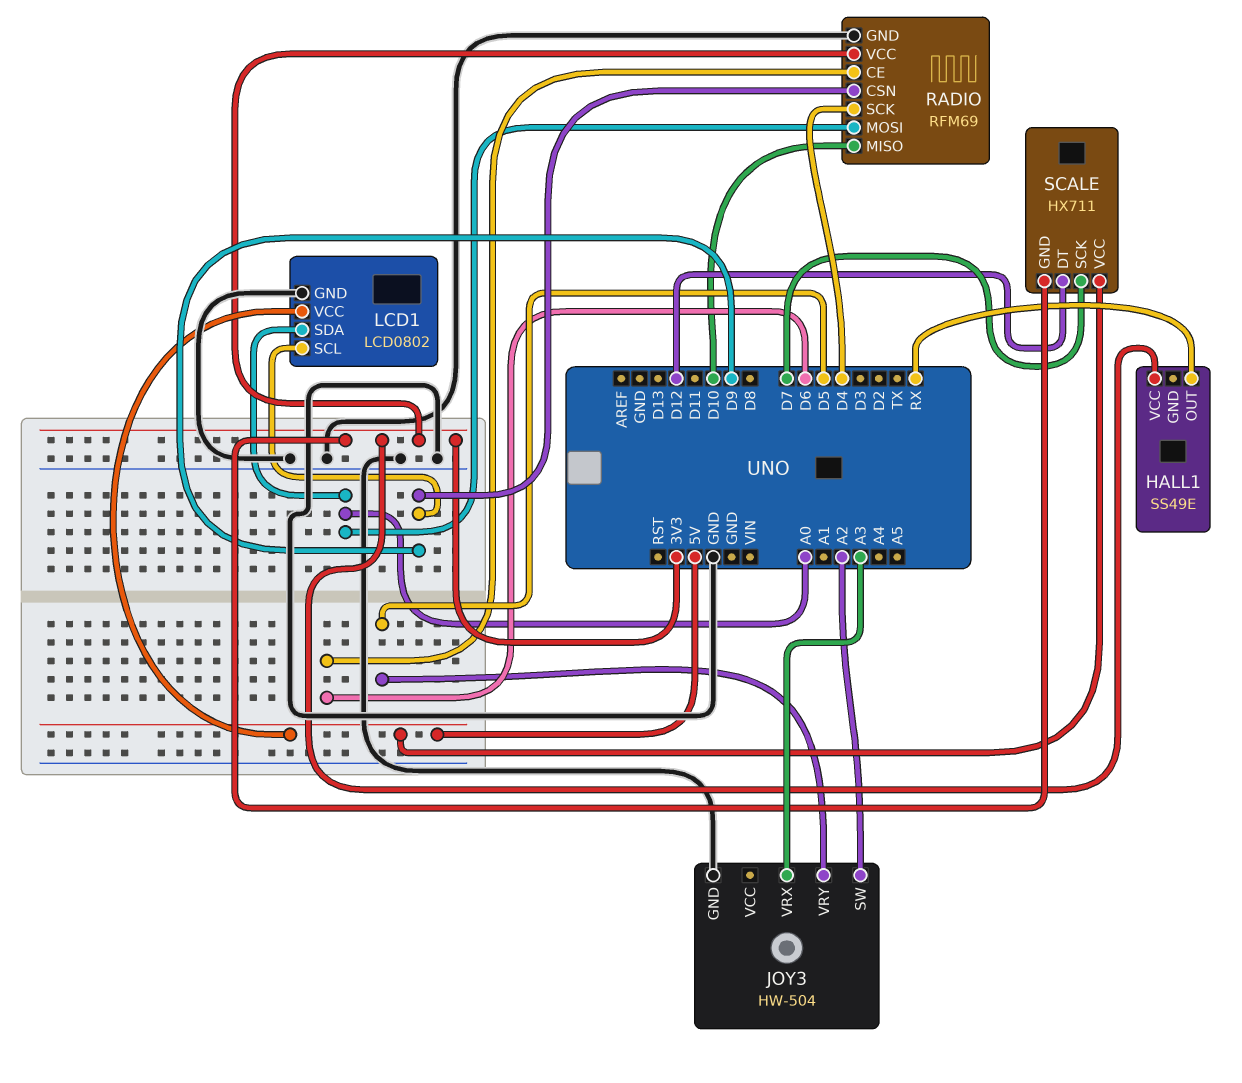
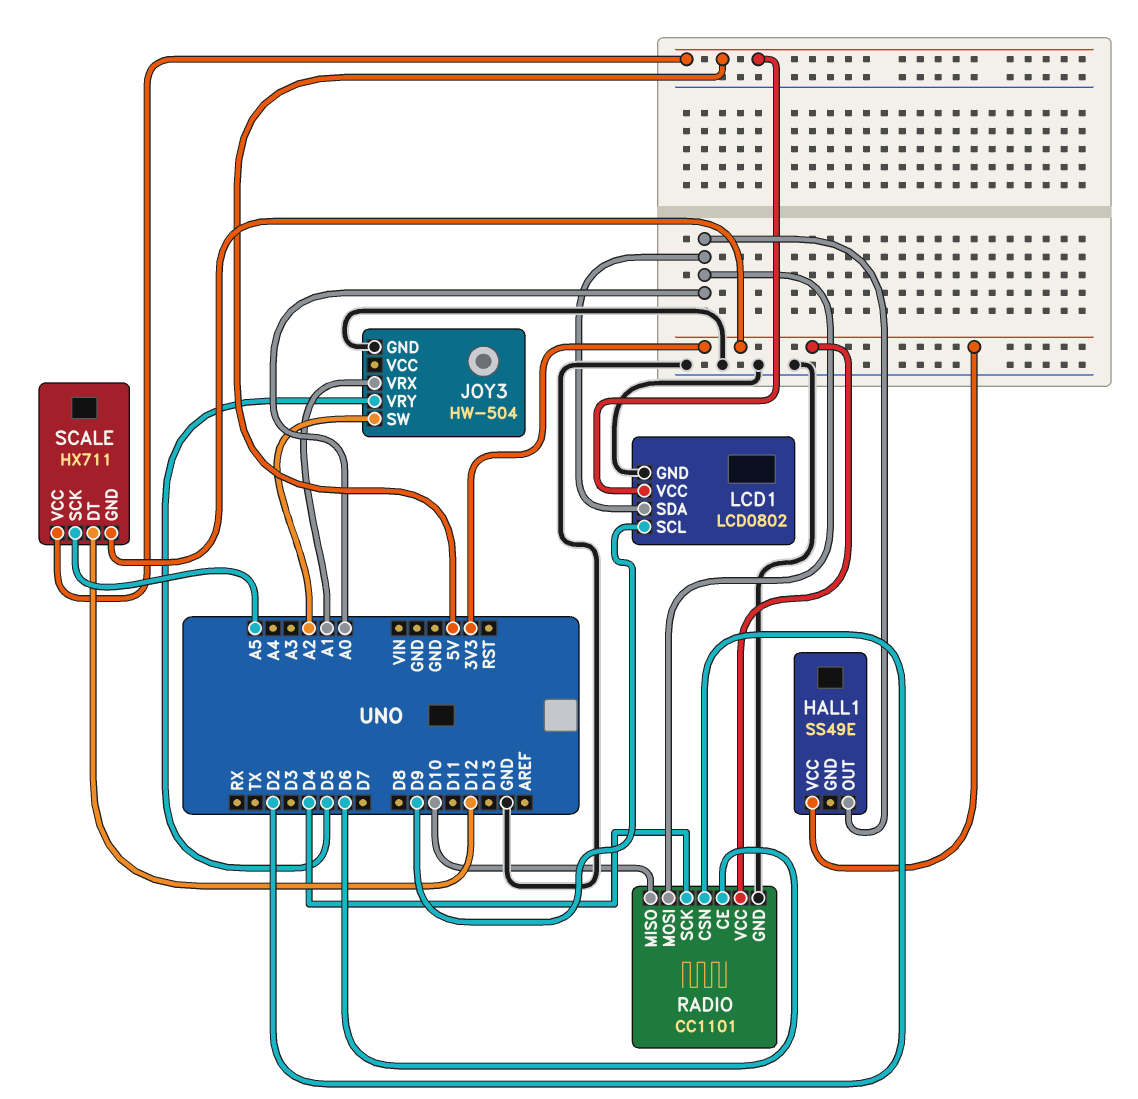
HALL1 pin OUT: RX -> A0
JOY3 pin VRX: A3 -> A1
RADIO: RFM69 -> CC1101
RADIO pin CSN: D9 -> D2
SCALE pin SCK: D7 -> A5

